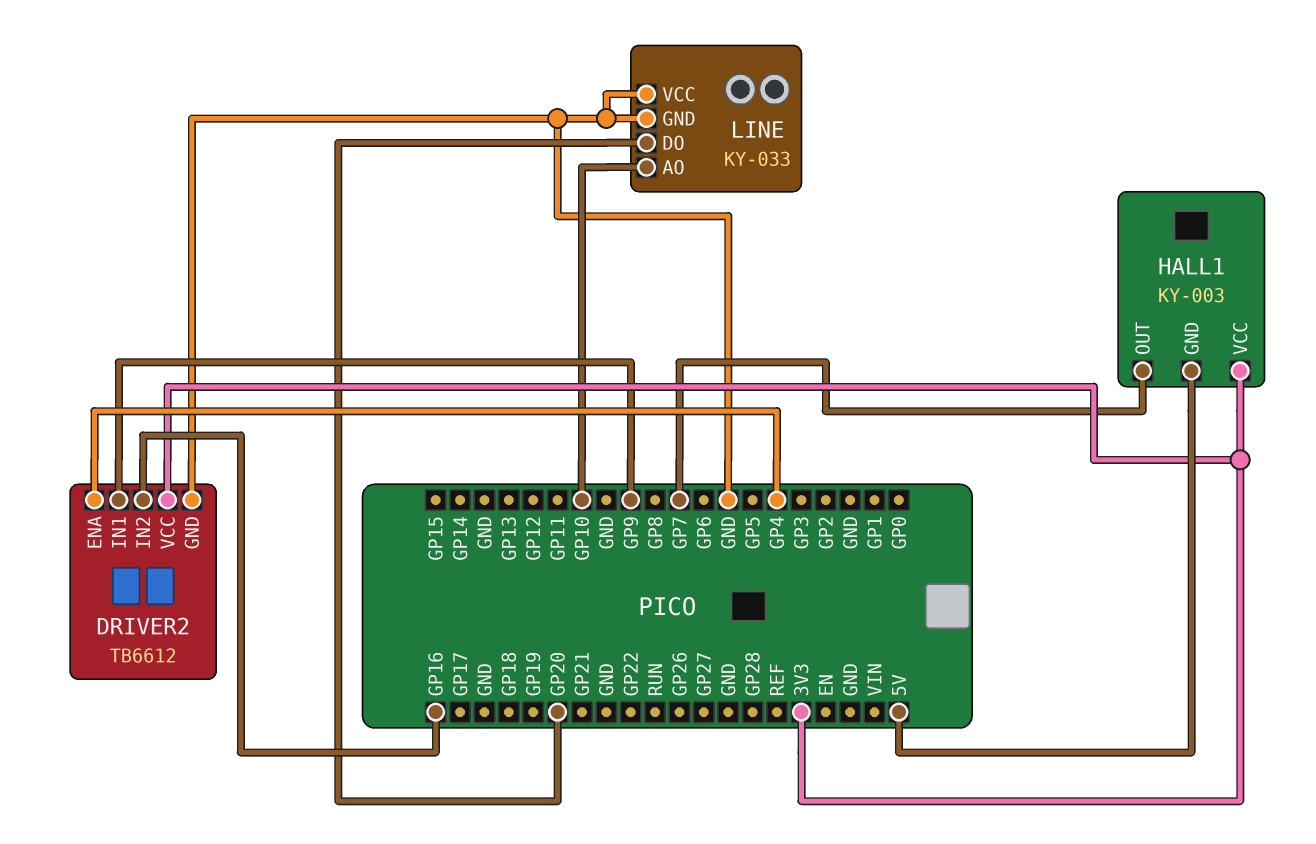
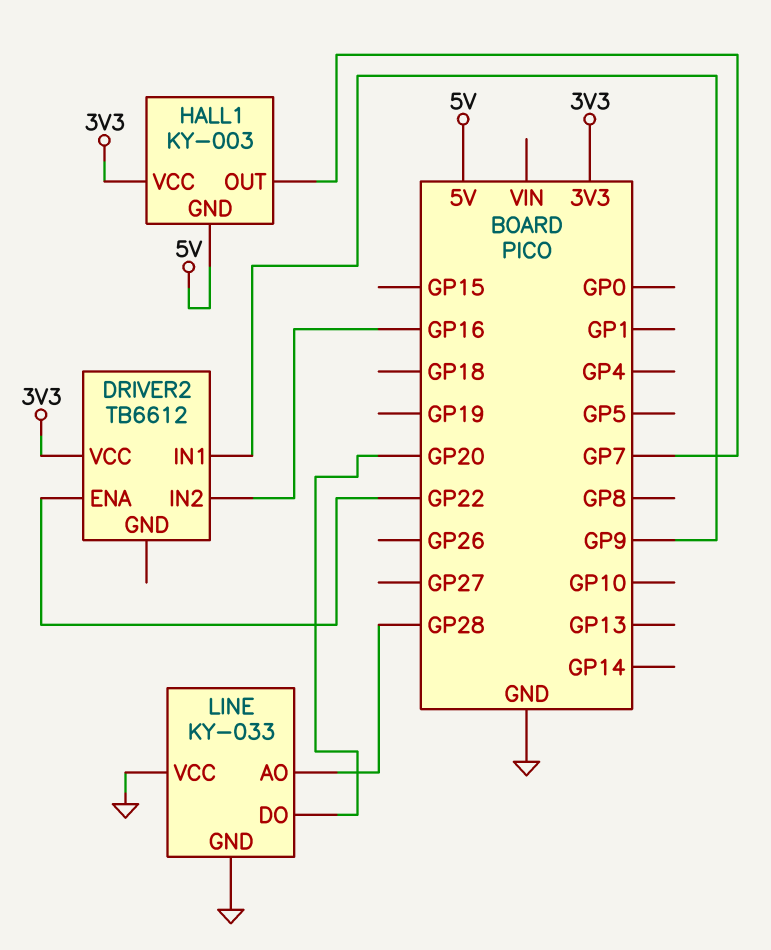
DRIVER2 pin ENA: GP4 -> GP22
DRIVER2 pin GND: GND -> none
LINE pin AO: GP10 -> GP28

